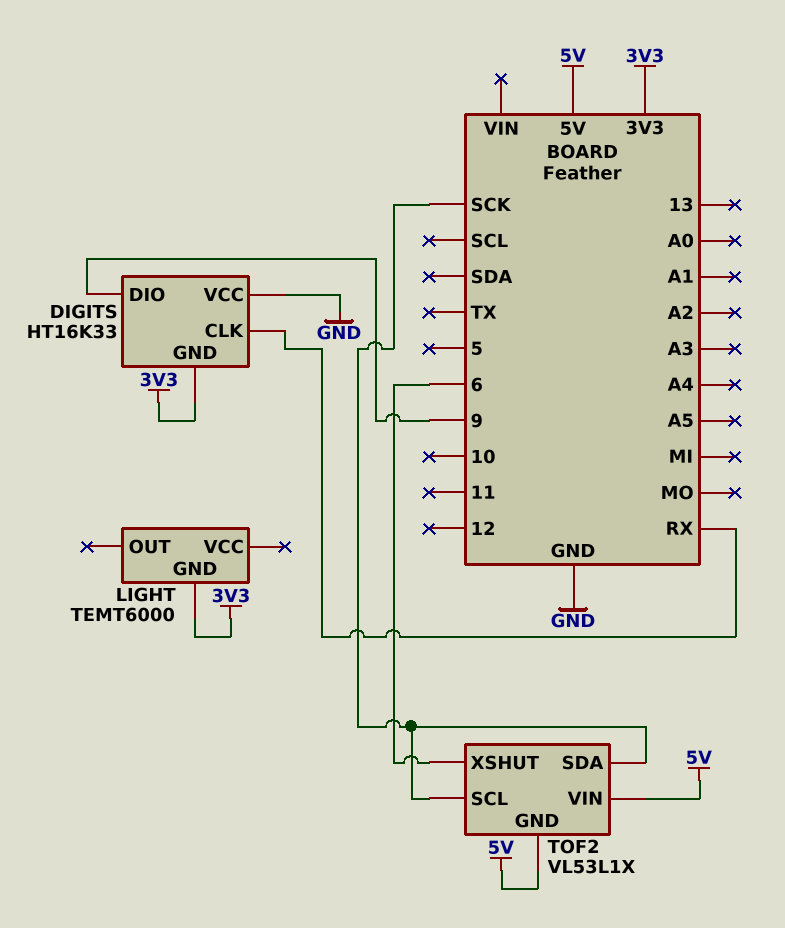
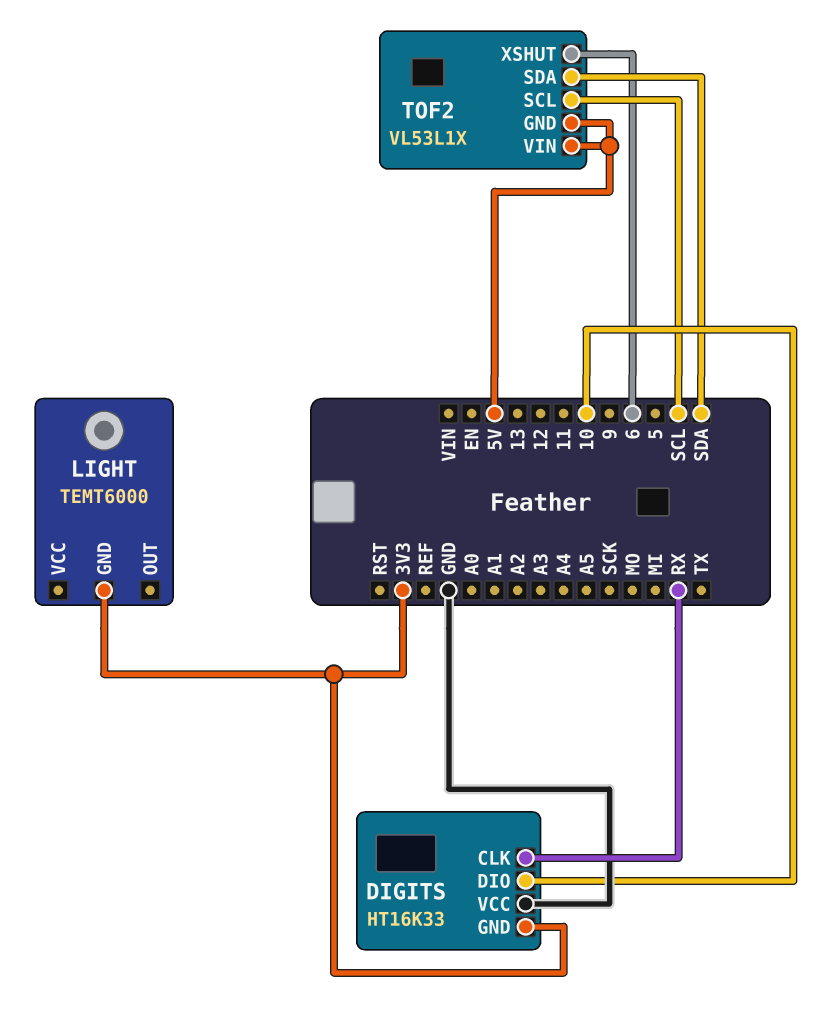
DIGITS pin DIO: 9 -> 10
TOF2 pin SCL: SCK -> SCL
TOF2 pin SDA: SCK -> SDA

